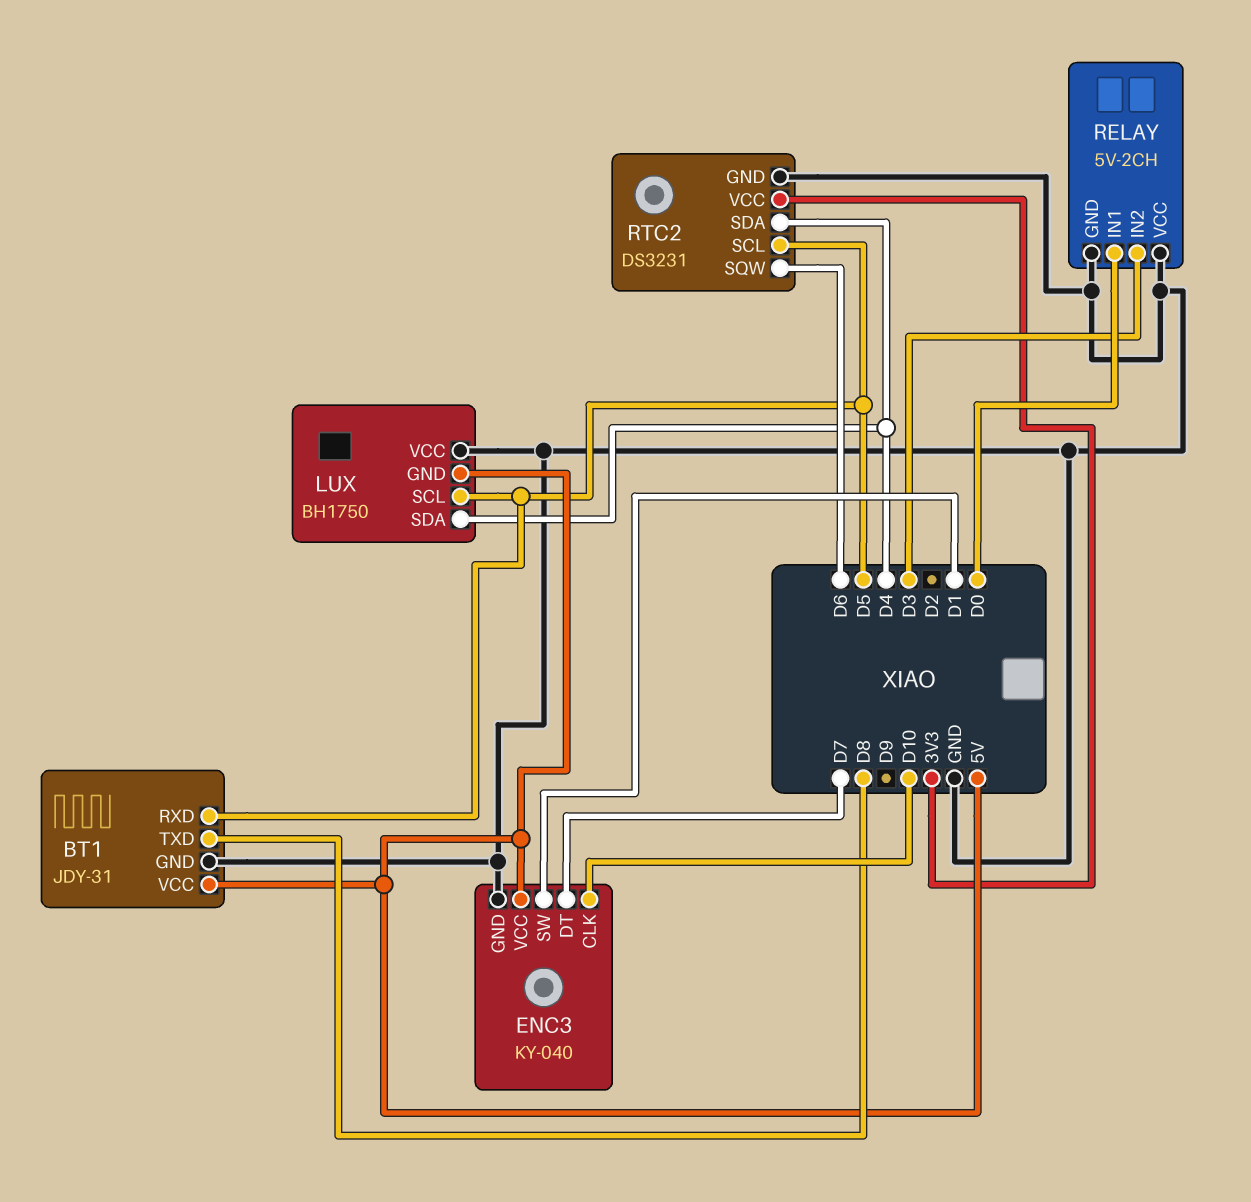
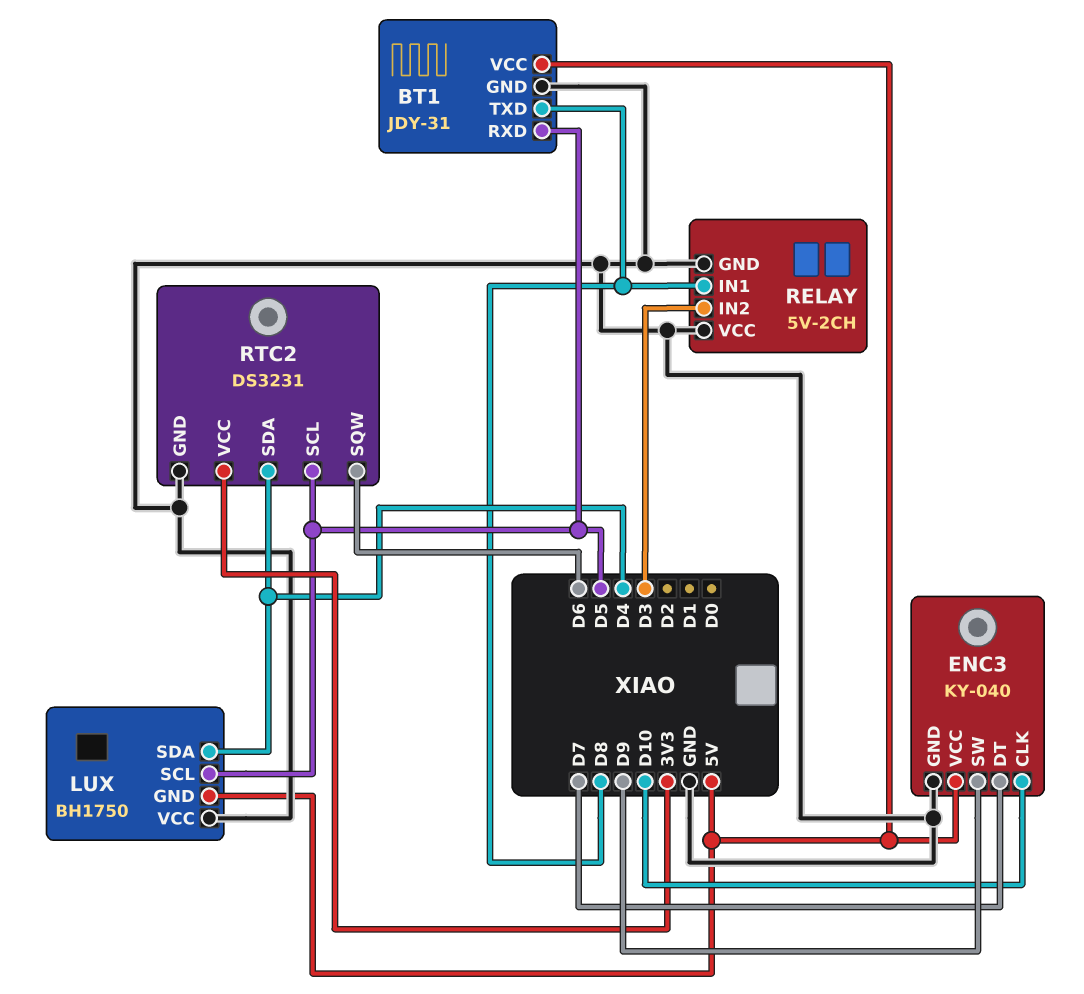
ENC3 pin SW: D1 -> D9
RELAY pin IN1: D0 -> D8

